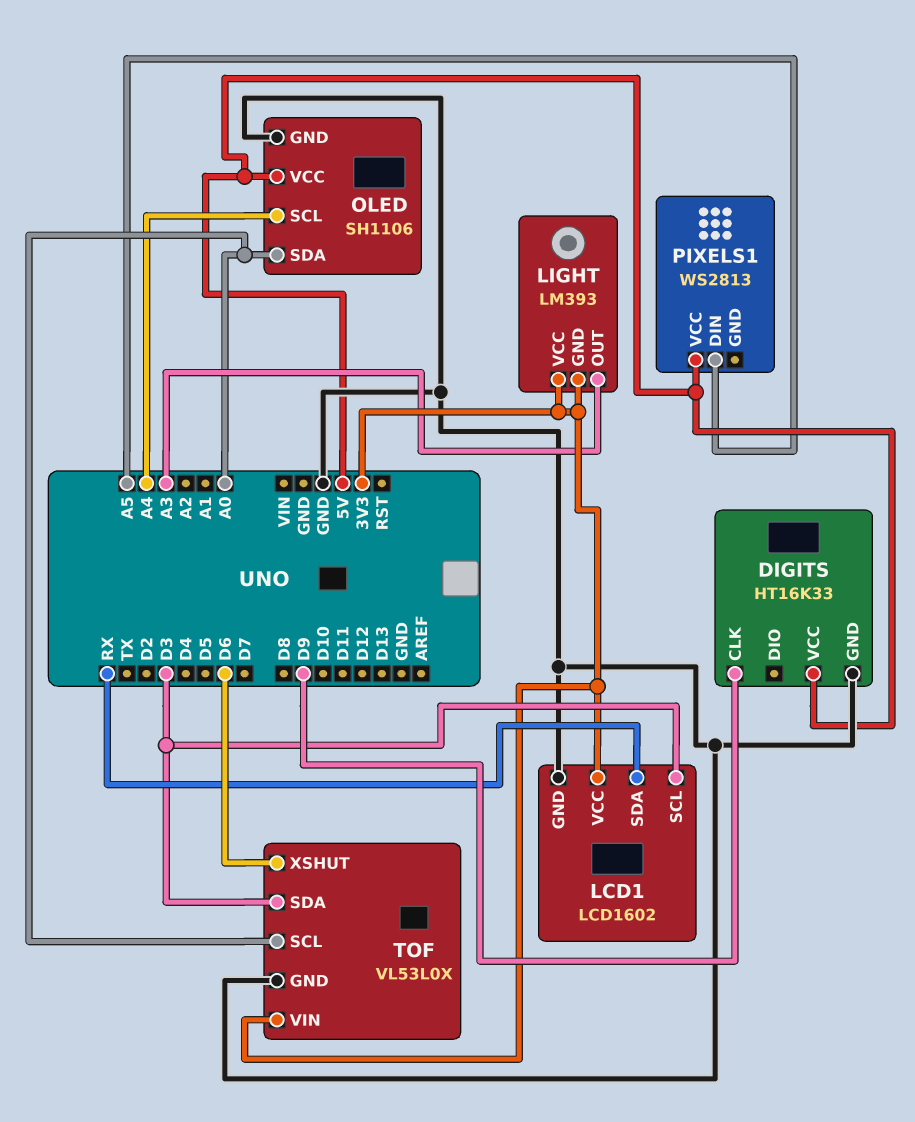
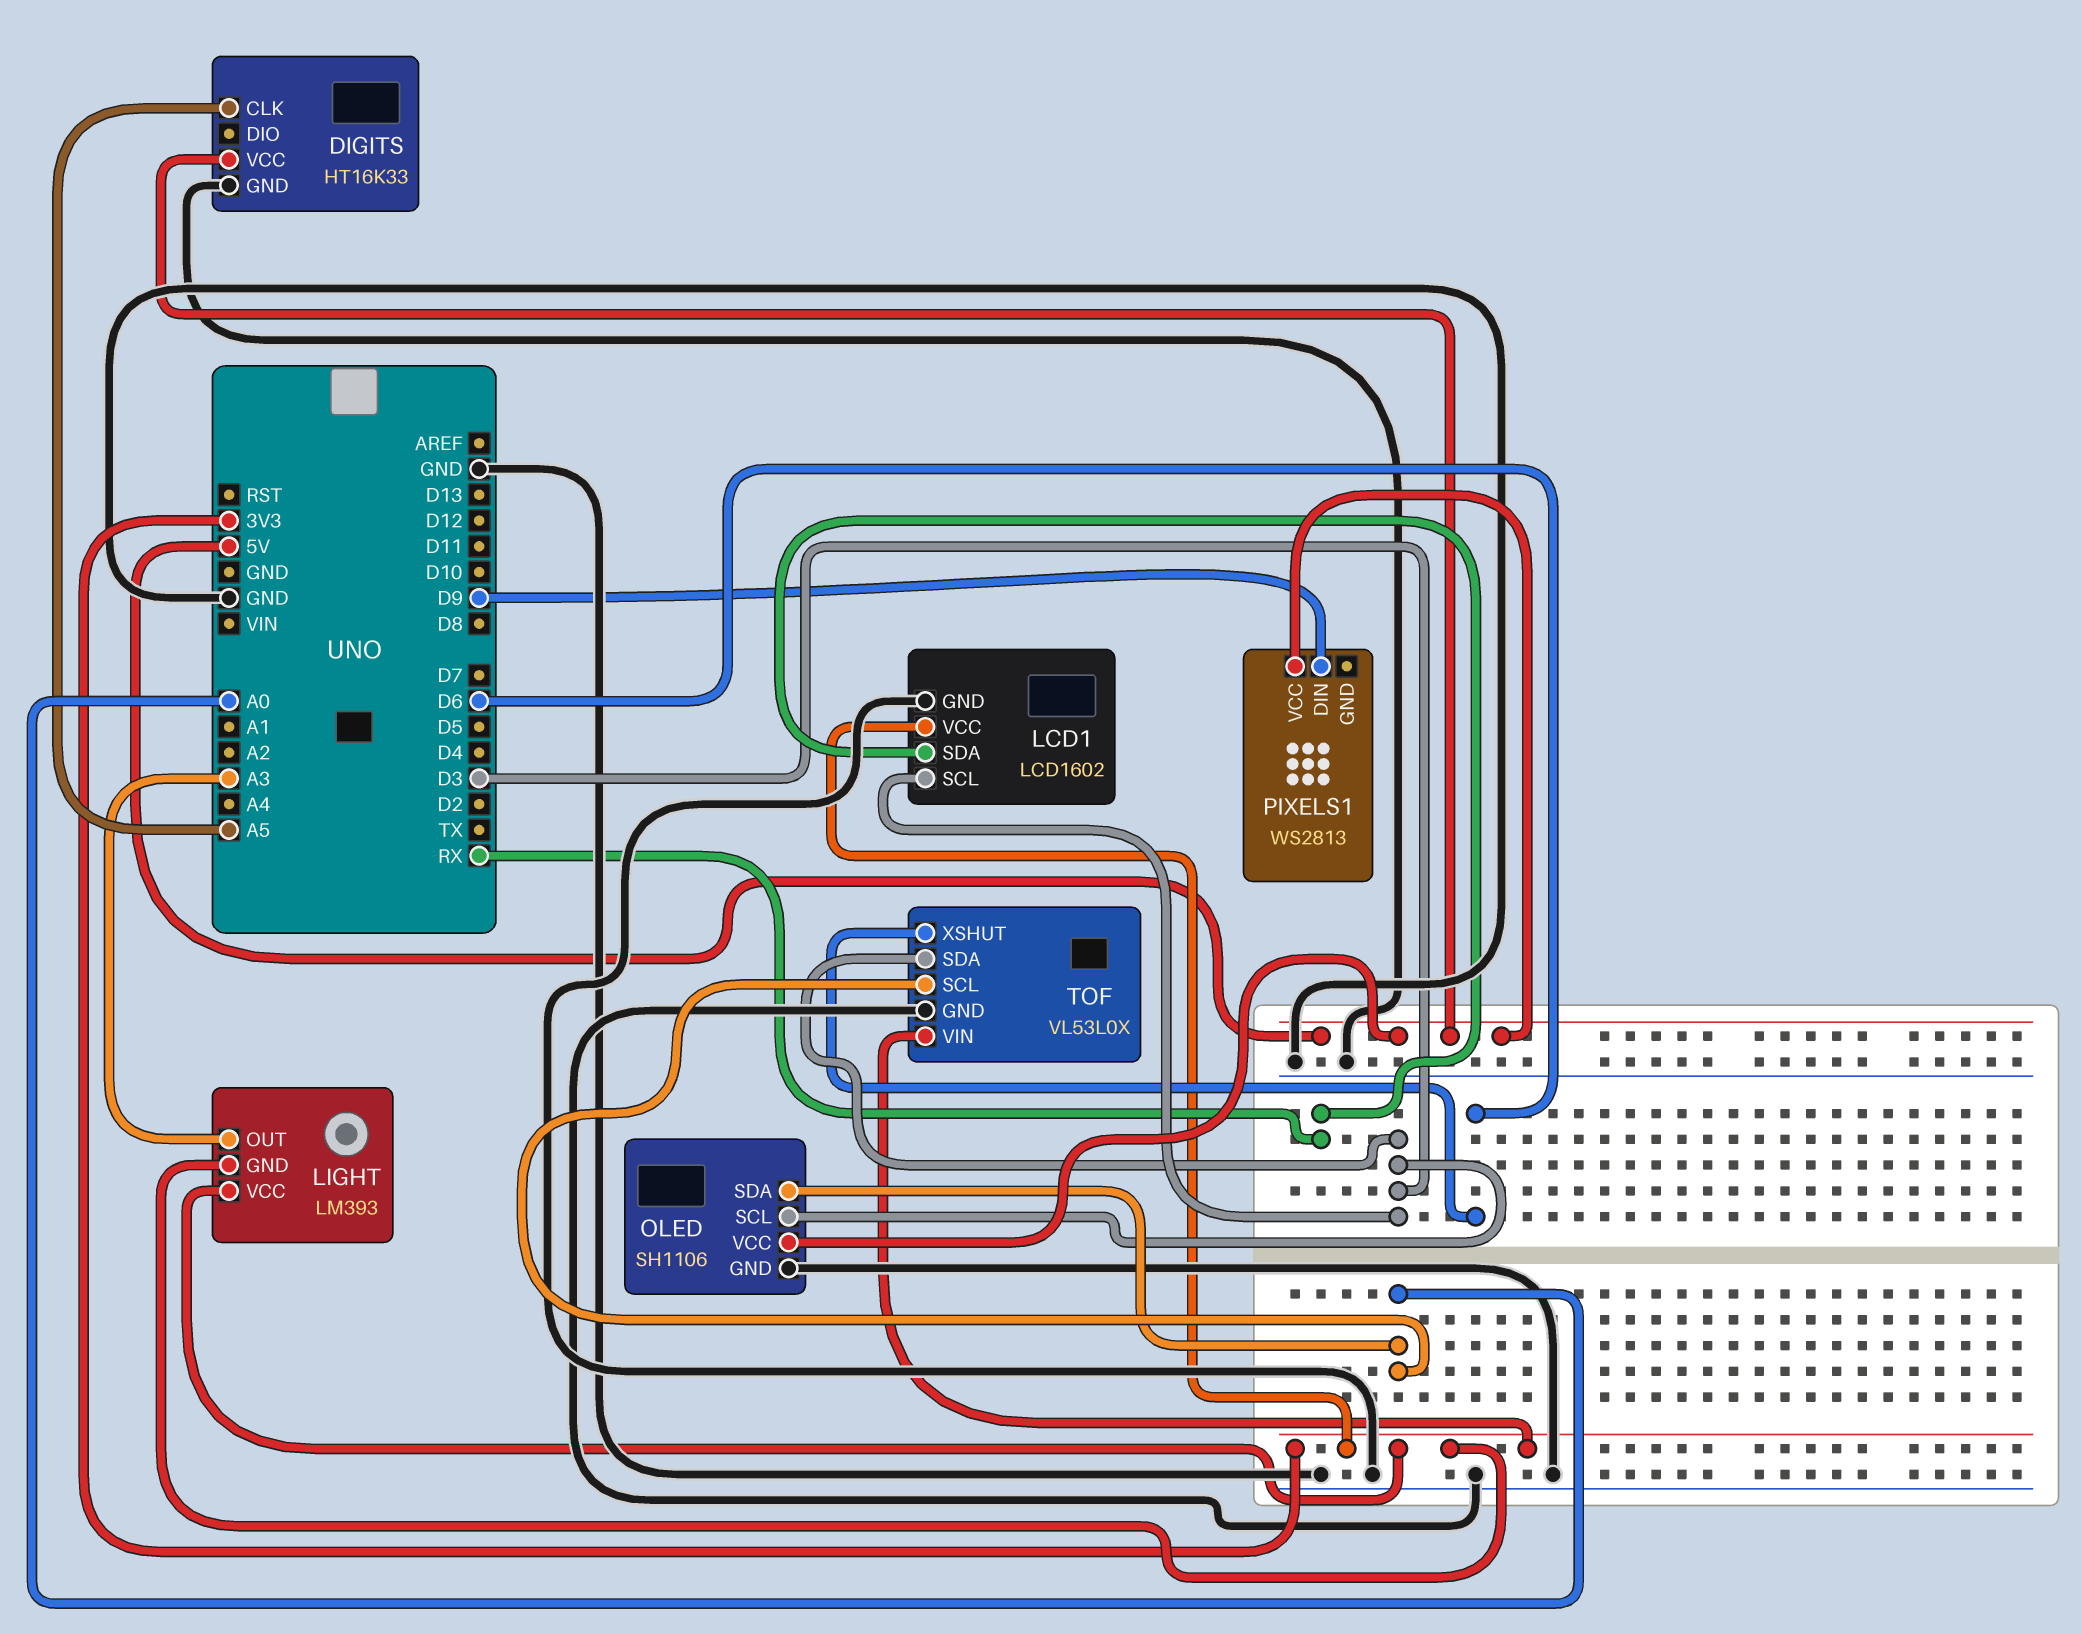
DIGITS pin CLK: D9 -> A5
OLED pin SCL: A4 -> D3
PIXELS1 pin DIN: A5 -> D9

